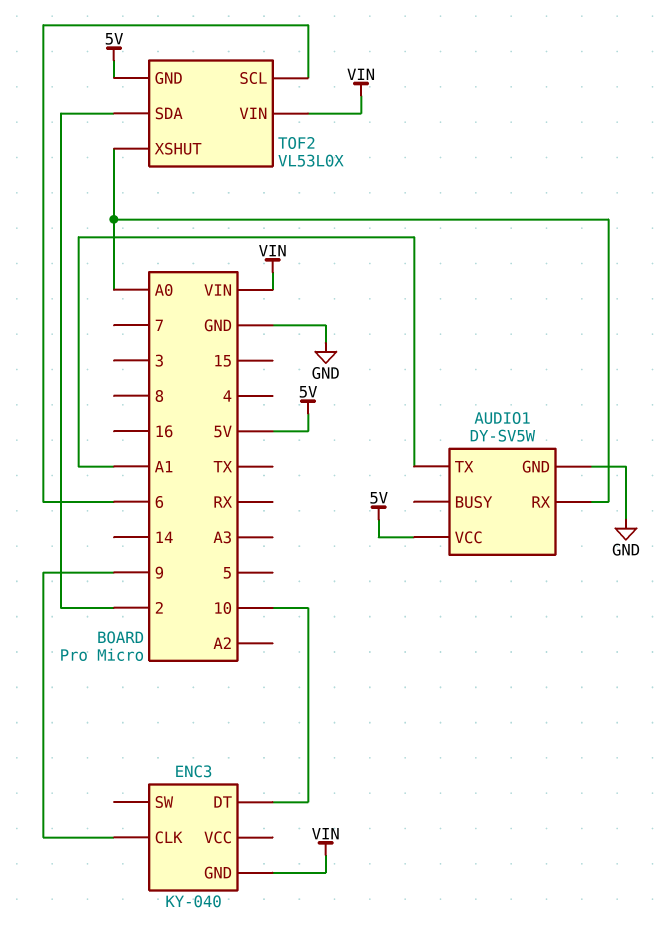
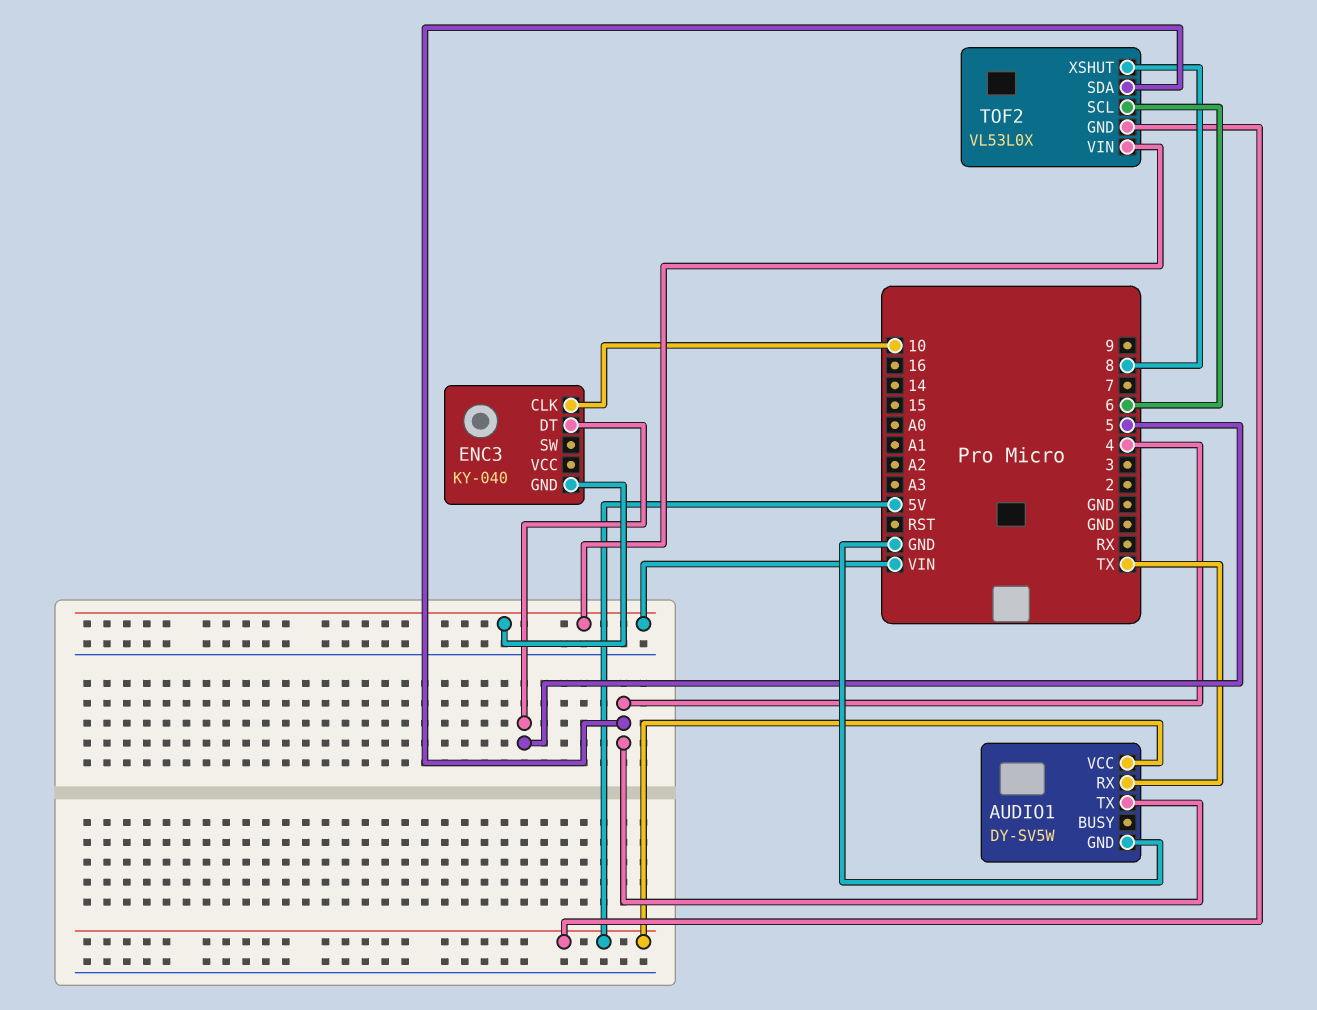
AUDIO1 pin RX: A0 -> TX
AUDIO1 pin TX: A1 -> 4
ENC3 pin CLK: 9 -> 10
ENC3 pin DT: 10 -> 5
TOF2 pin SDA: 2 -> 4
TOF2 pin XSHUT: A0 -> 8

